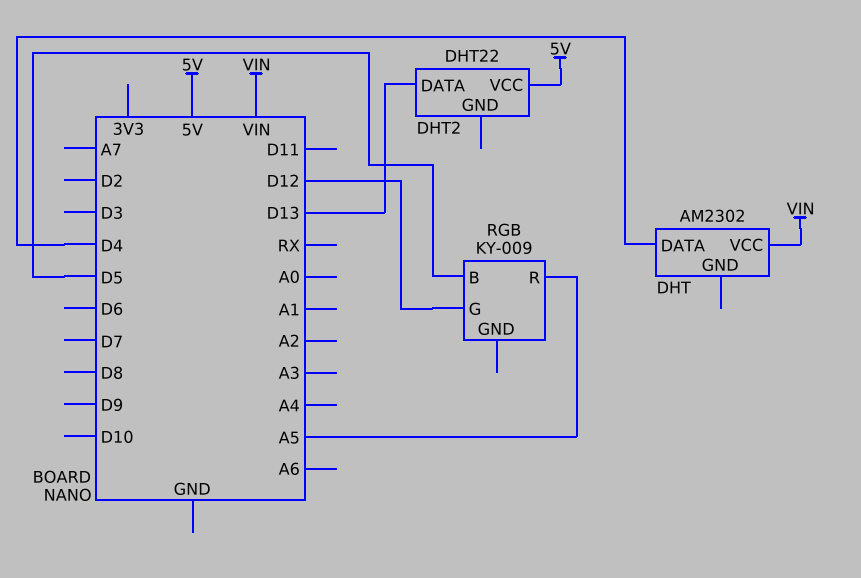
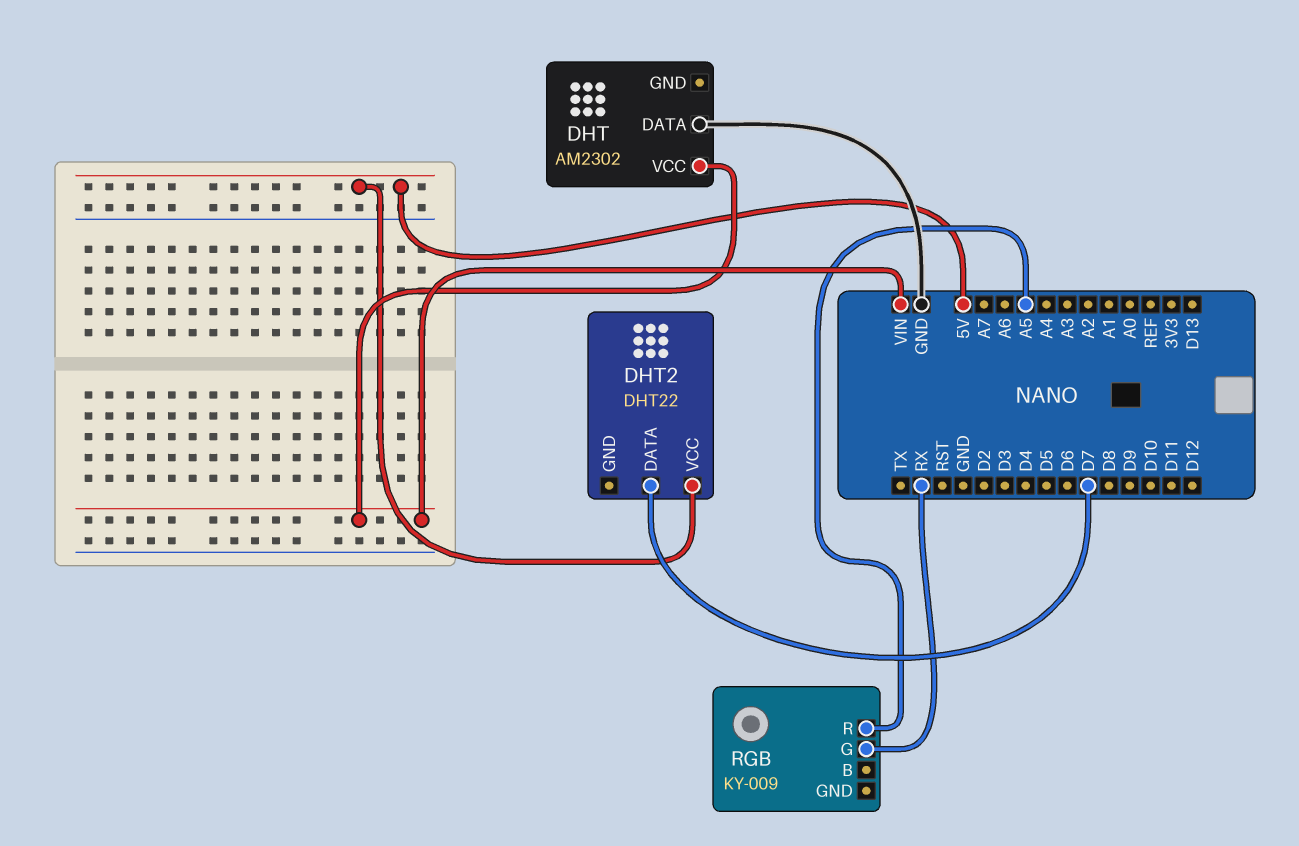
DHT pin DATA: D4 -> GND
DHT2 pin DATA: D13 -> D7
RGB pin B: D5 -> none
RGB pin G: D12 -> RX

